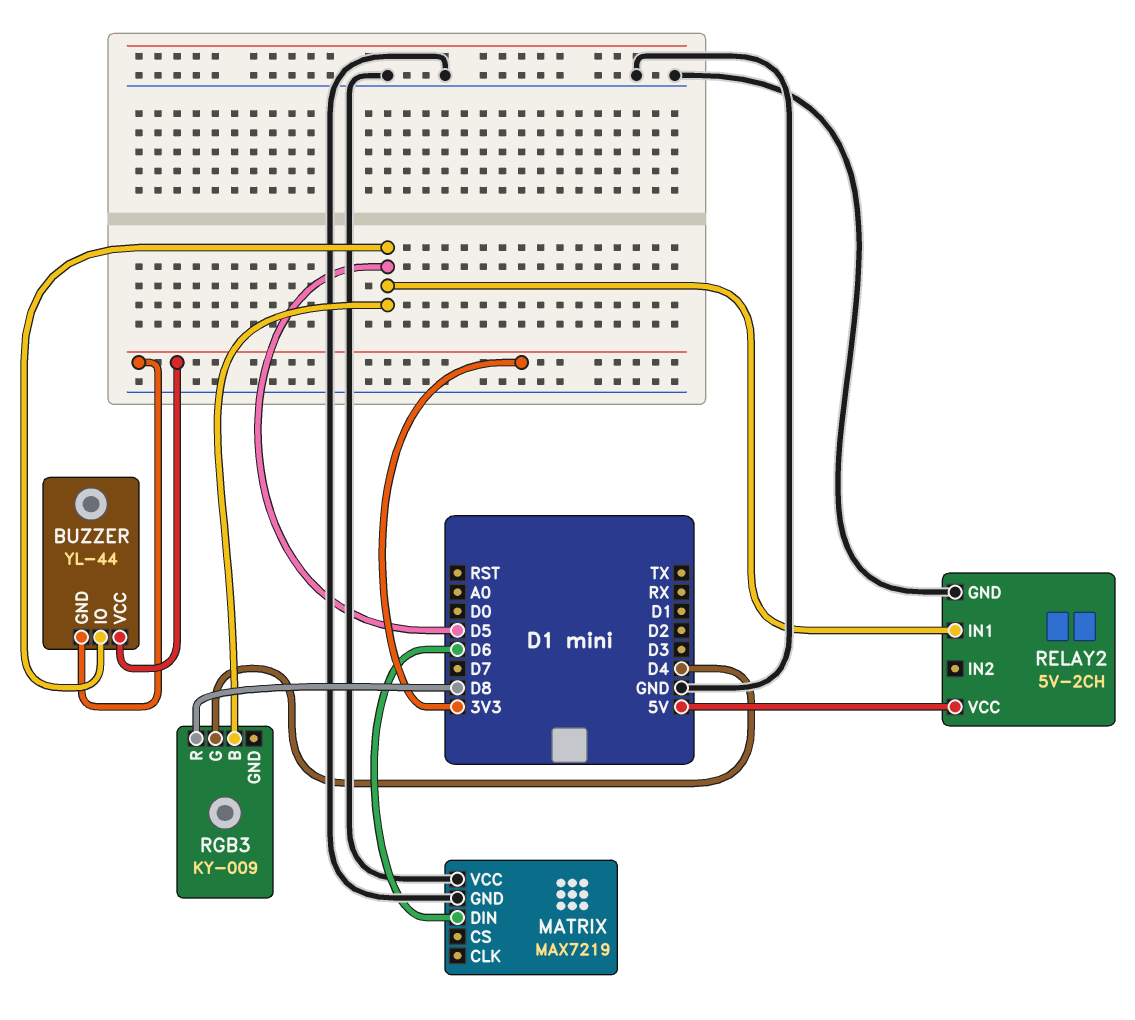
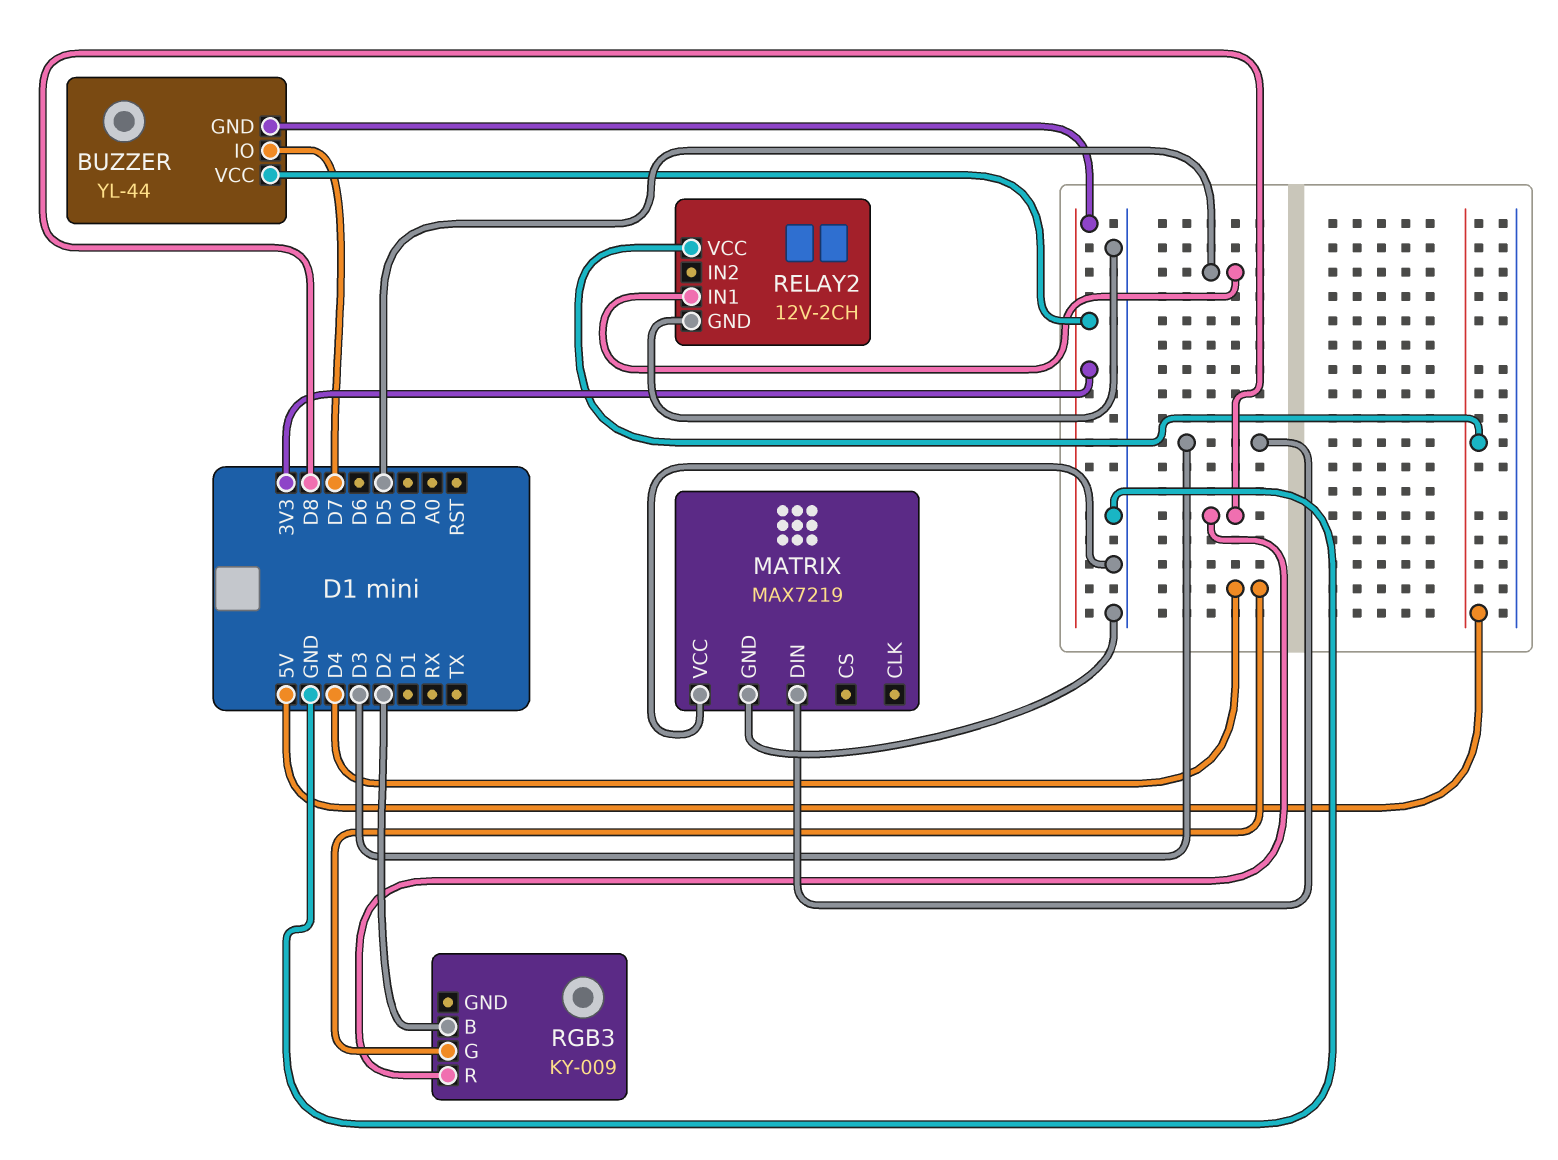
BUZZER pin IO: D5 -> D7
MATRIX pin DIN: D6 -> D3
RELAY2: 5V-2CH -> 12V-2CH
RGB3 pin B: D5 -> D2

